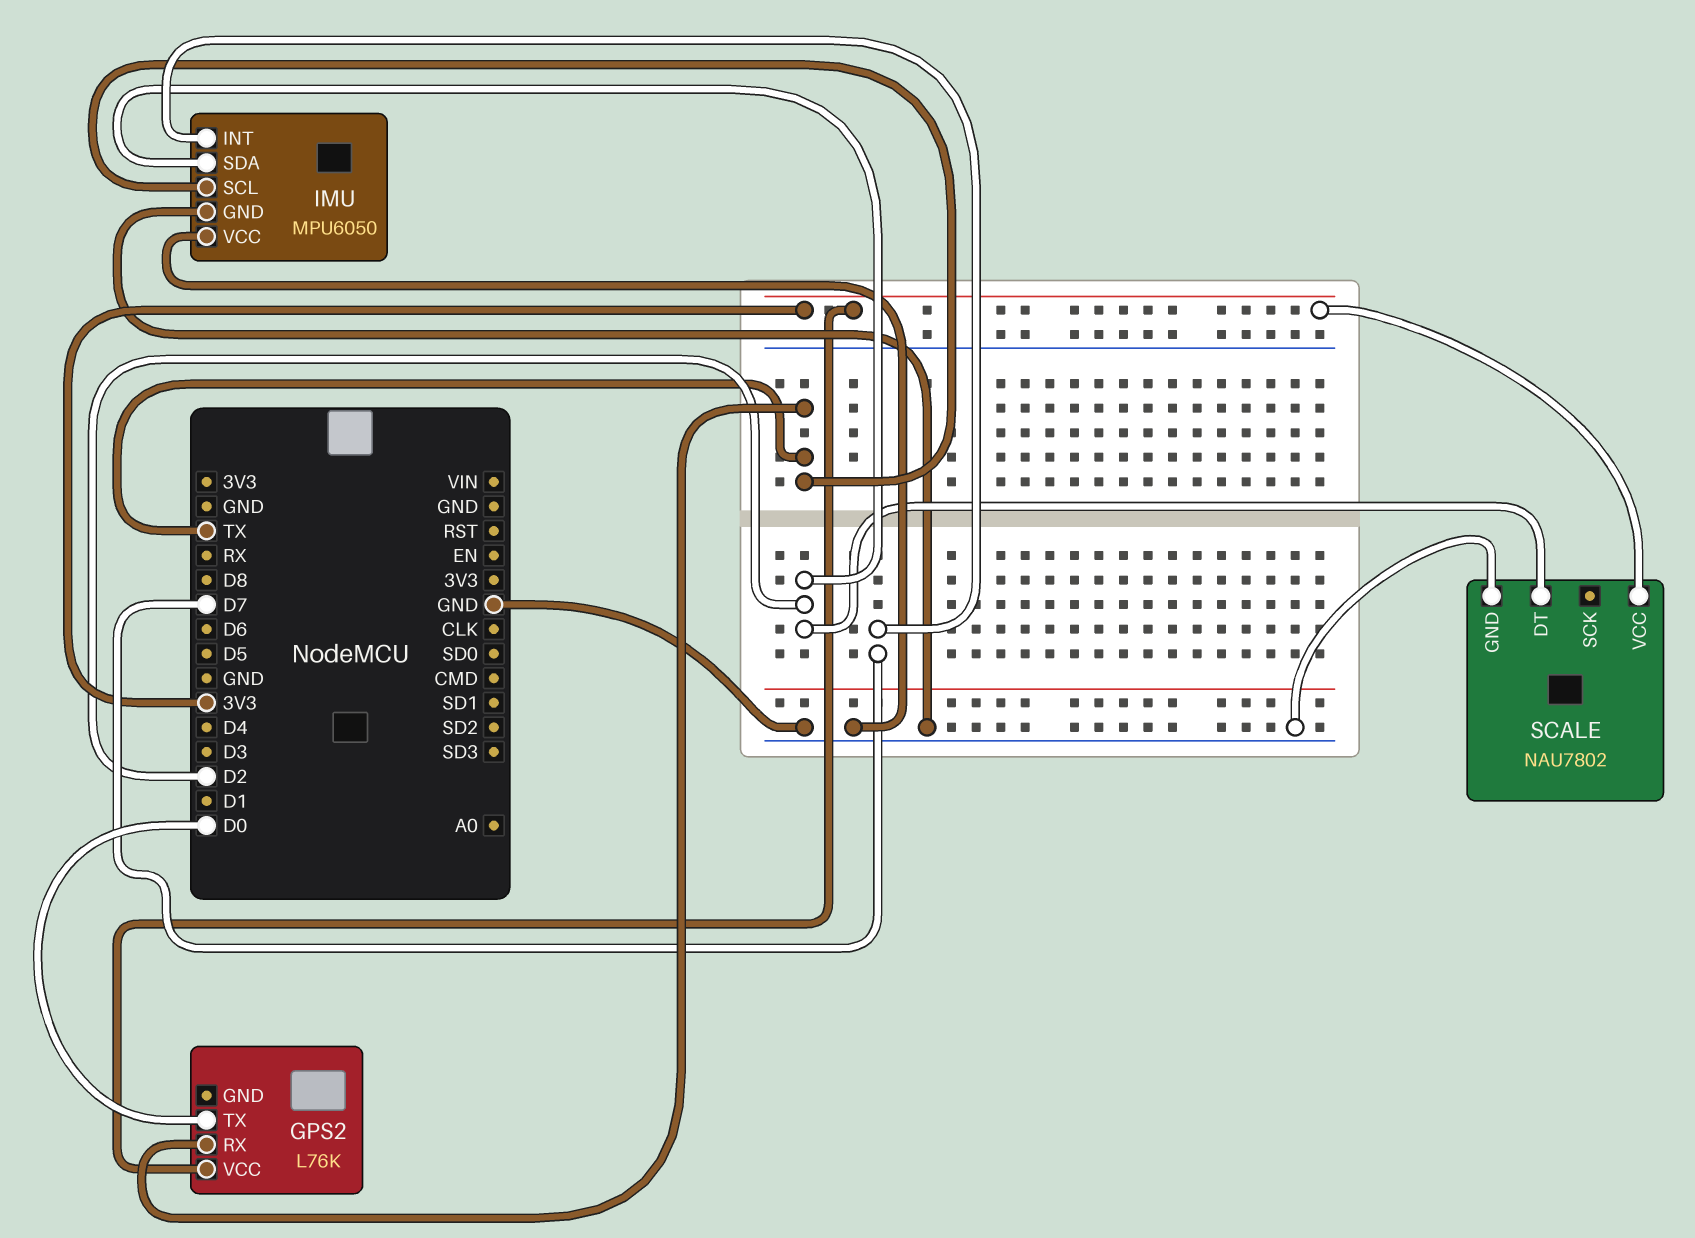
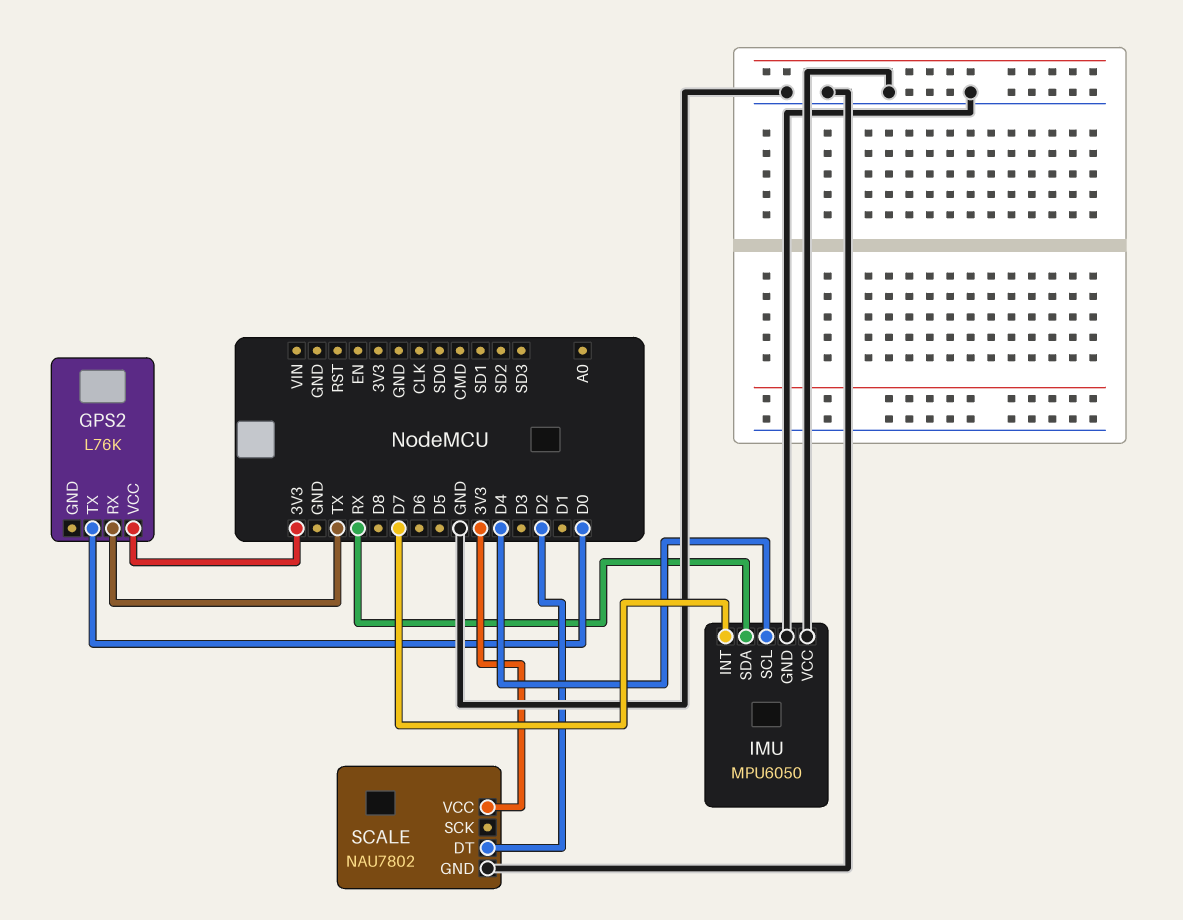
IMU pin SCL: TX -> D4
IMU pin SDA: D2 -> RX

